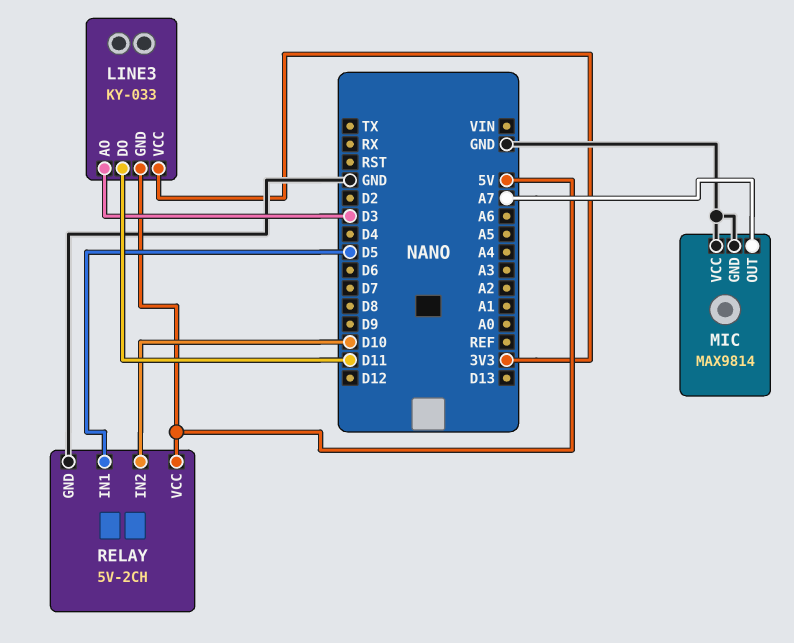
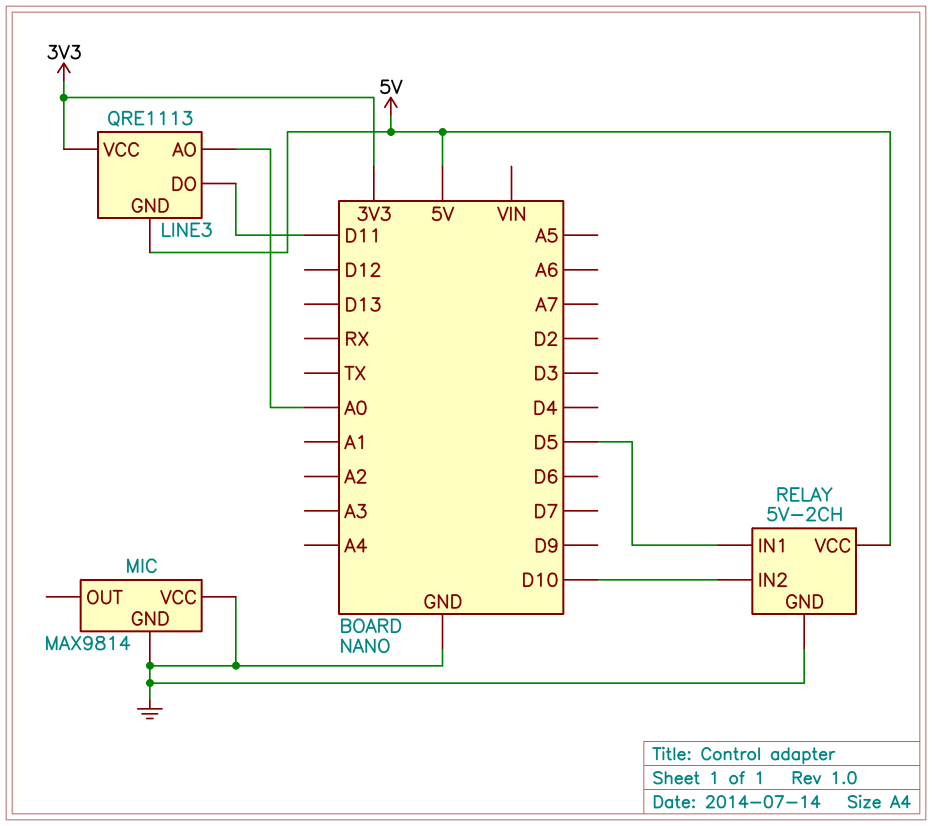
LINE3: KY-033 -> QRE1113
LINE3 pin AO: D3 -> A0
MIC pin OUT: A7 -> none

